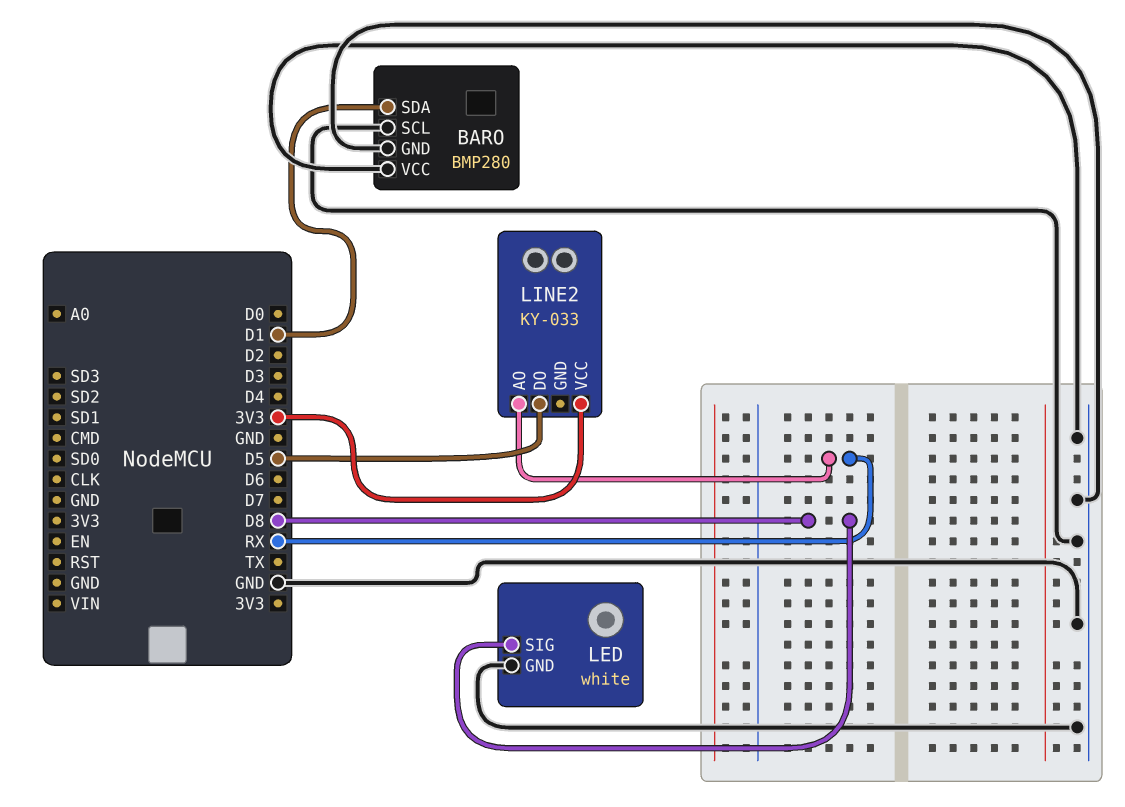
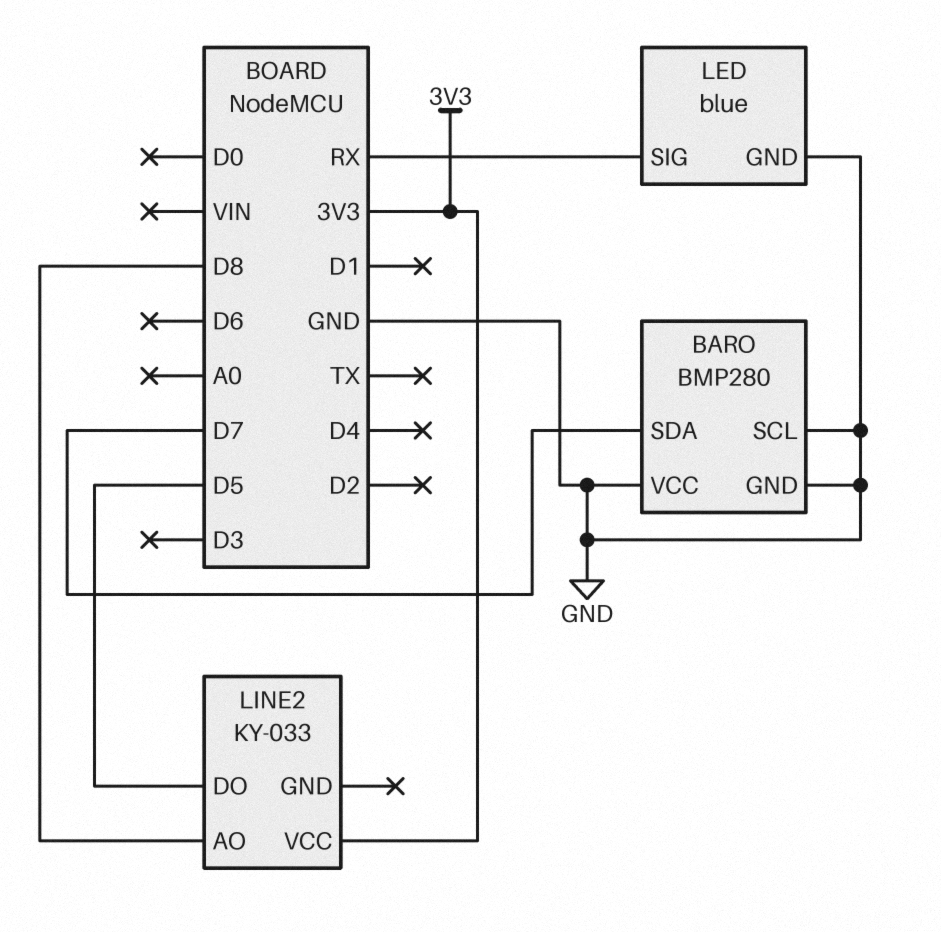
BARO pin SDA: D1 -> D7
LED: white -> blue
LED pin SIG: D8 -> RX
LINE2 pin AO: RX -> D8

